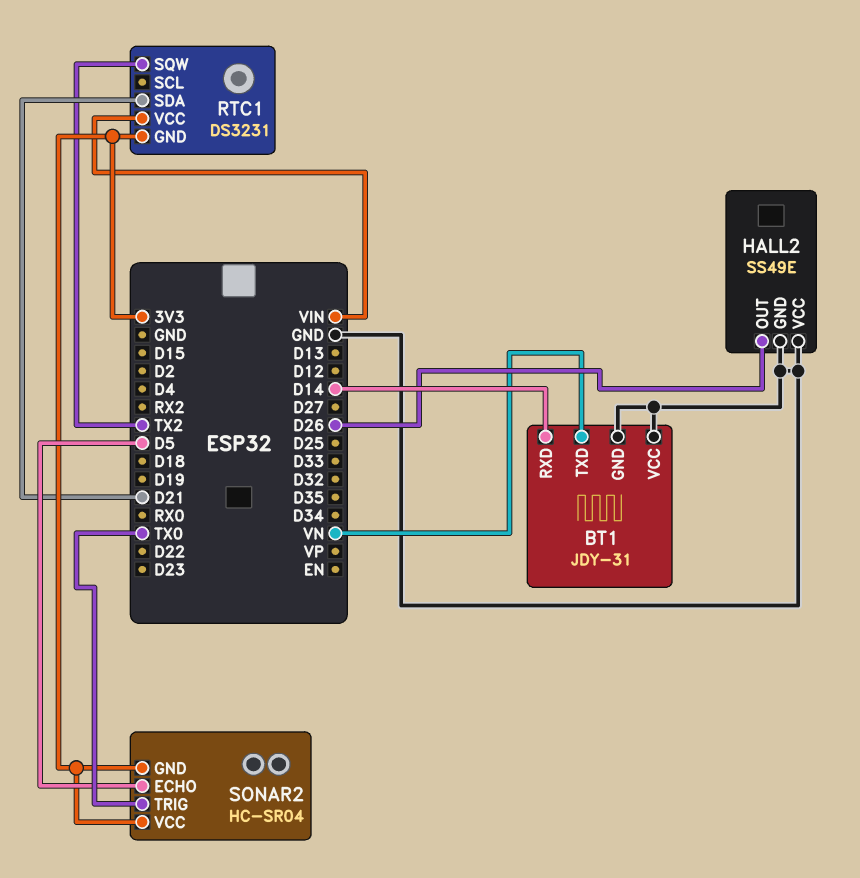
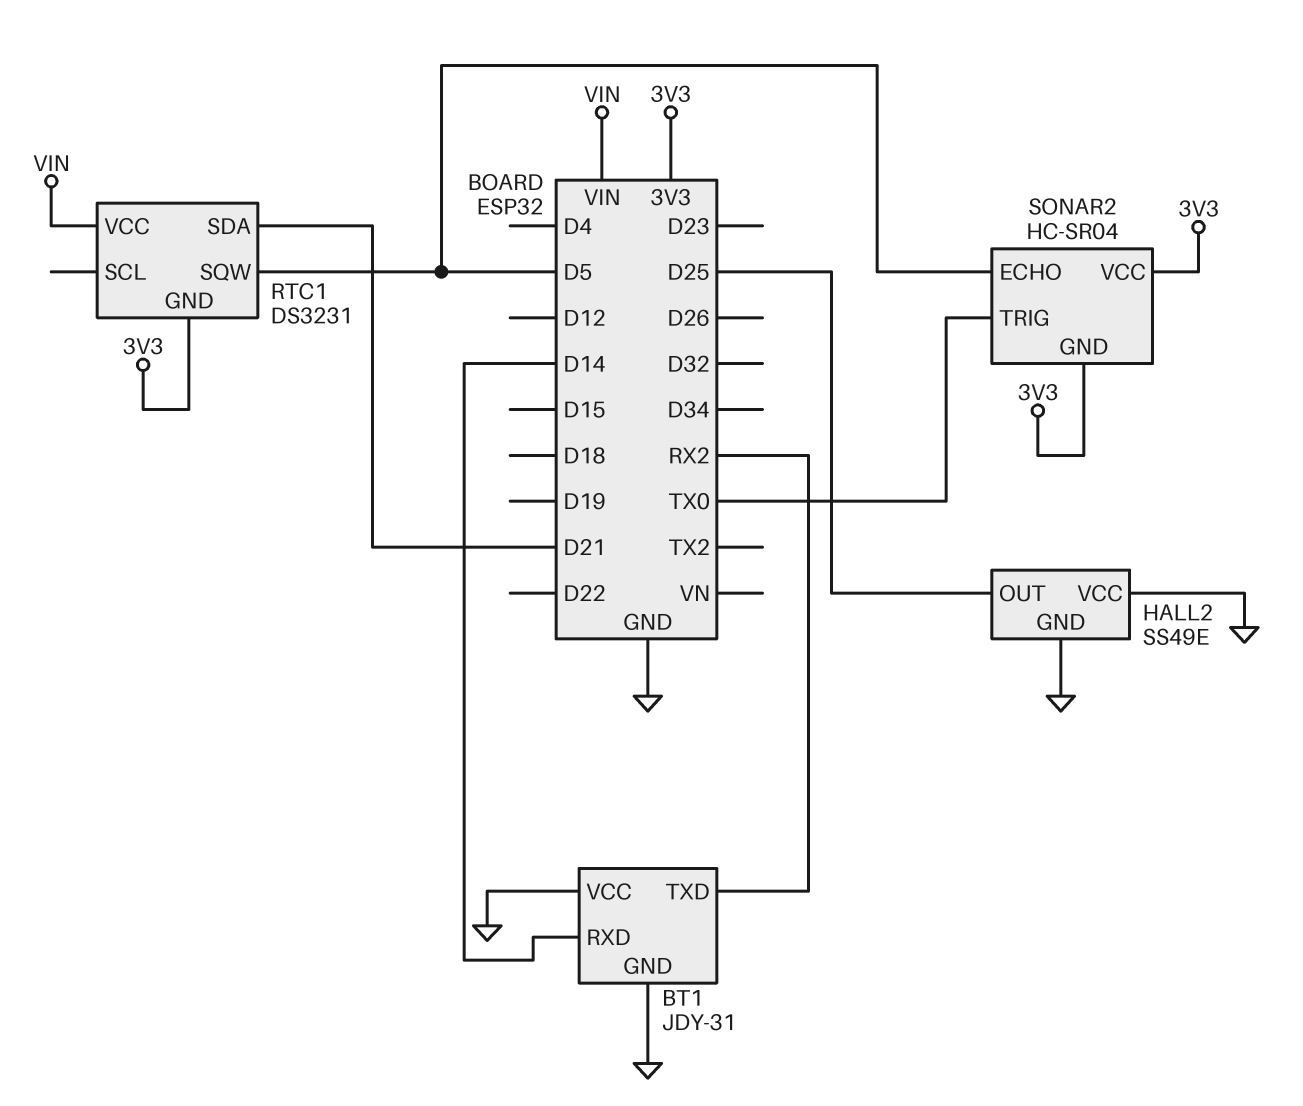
BT1 pin TXD: VN -> RX2
HALL2 pin OUT: D26 -> D25
RTC1 pin SQW: TX2 -> D5

